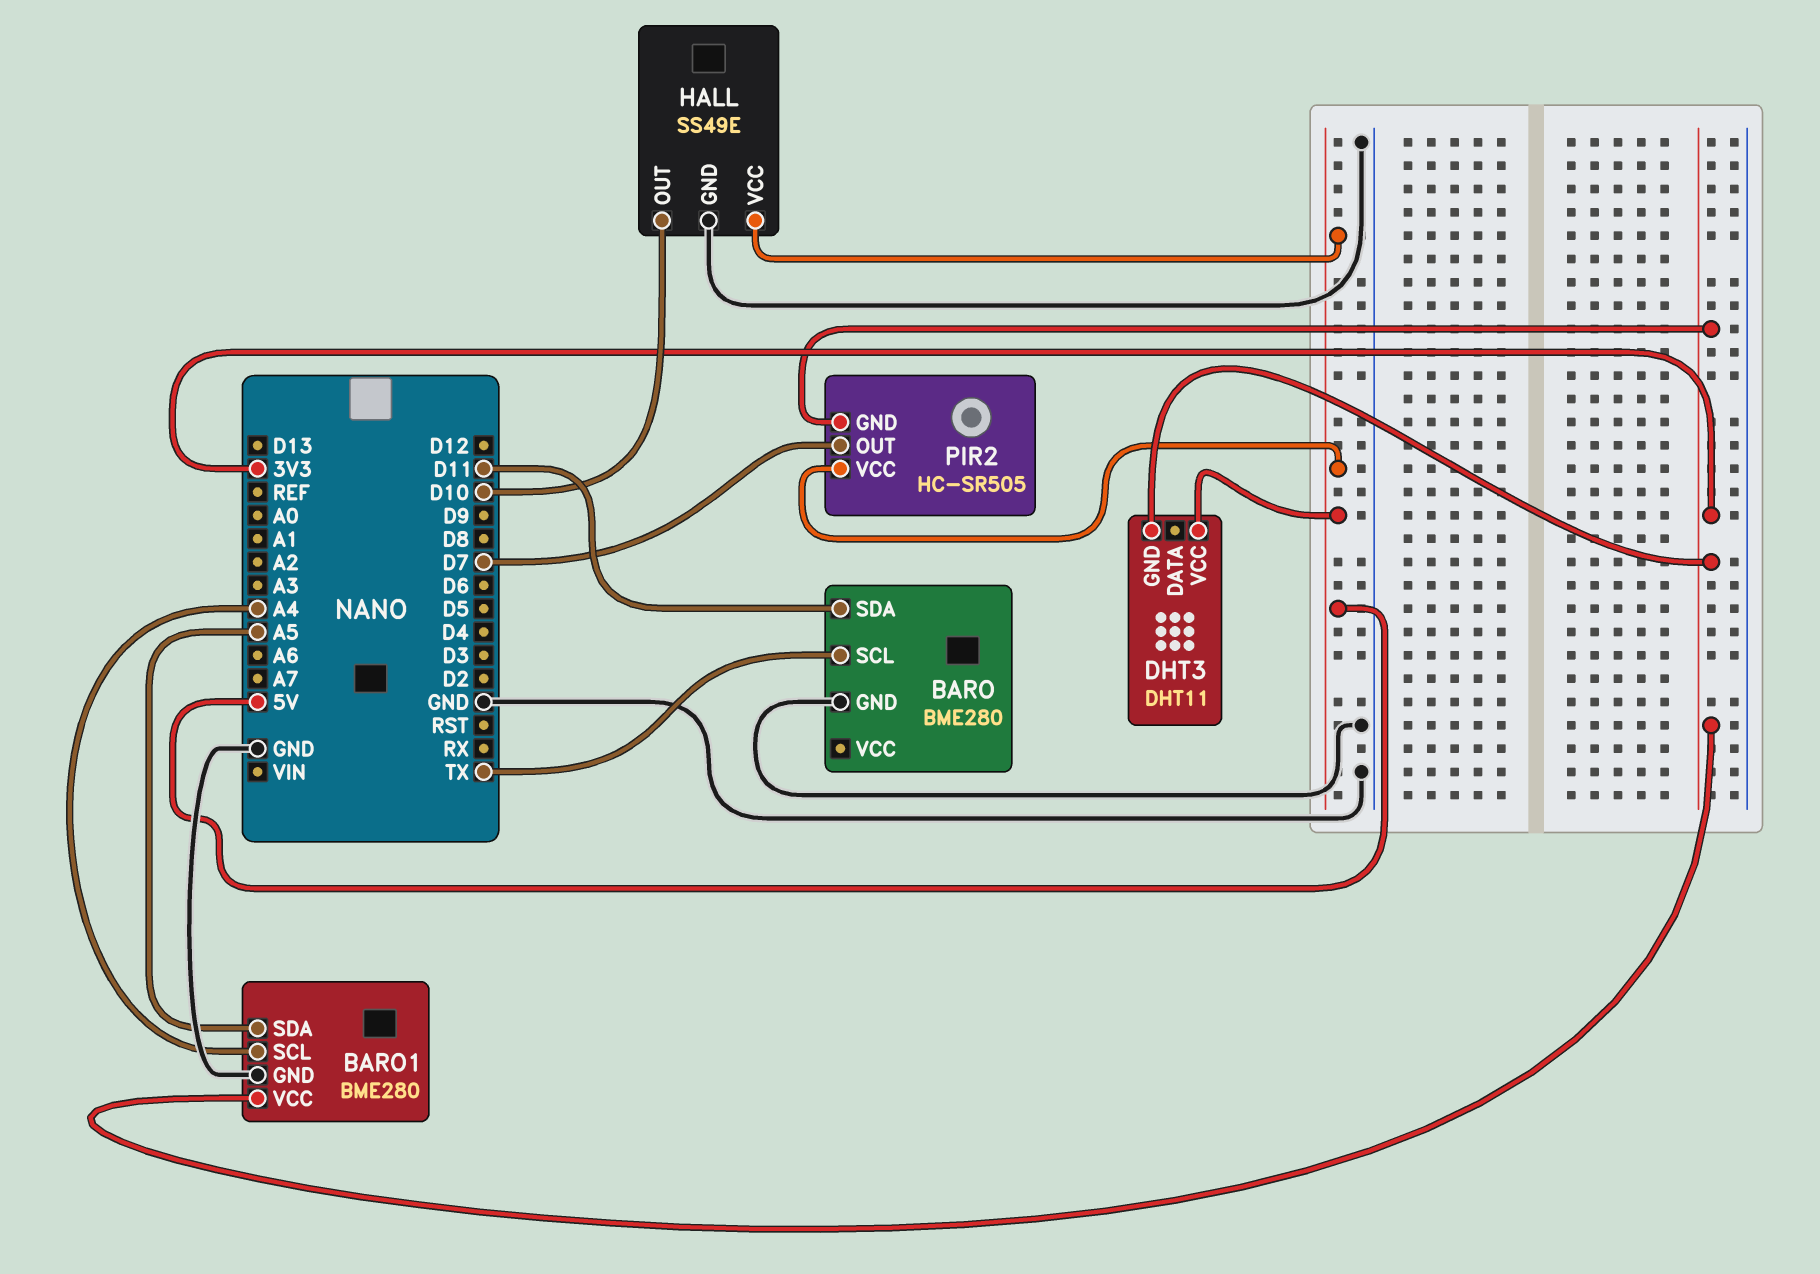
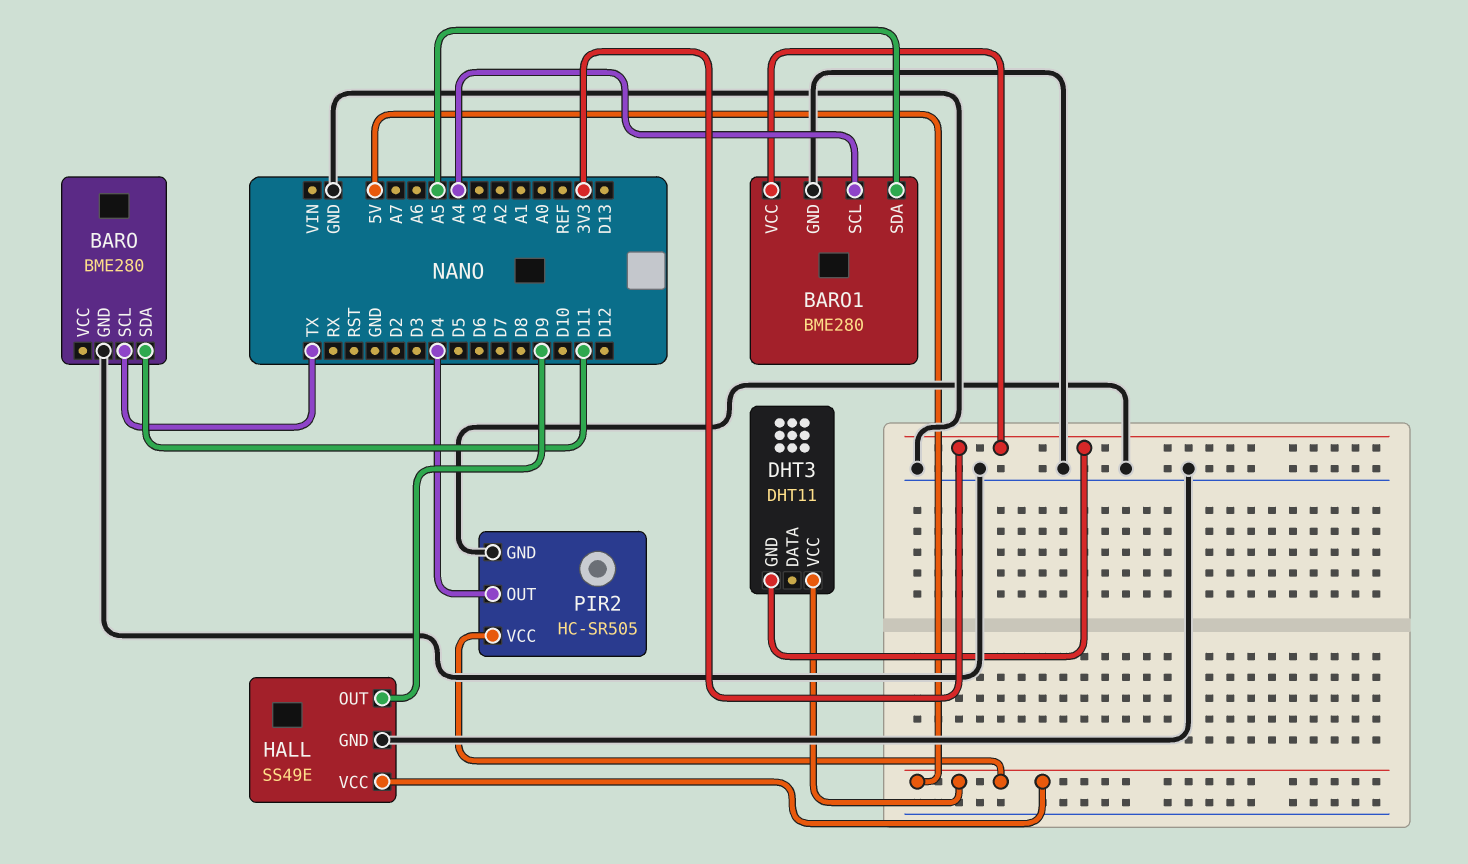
HALL pin OUT: D10 -> D9
PIR2 pin GND: 3V3 -> GND
PIR2 pin OUT: D7 -> D4

